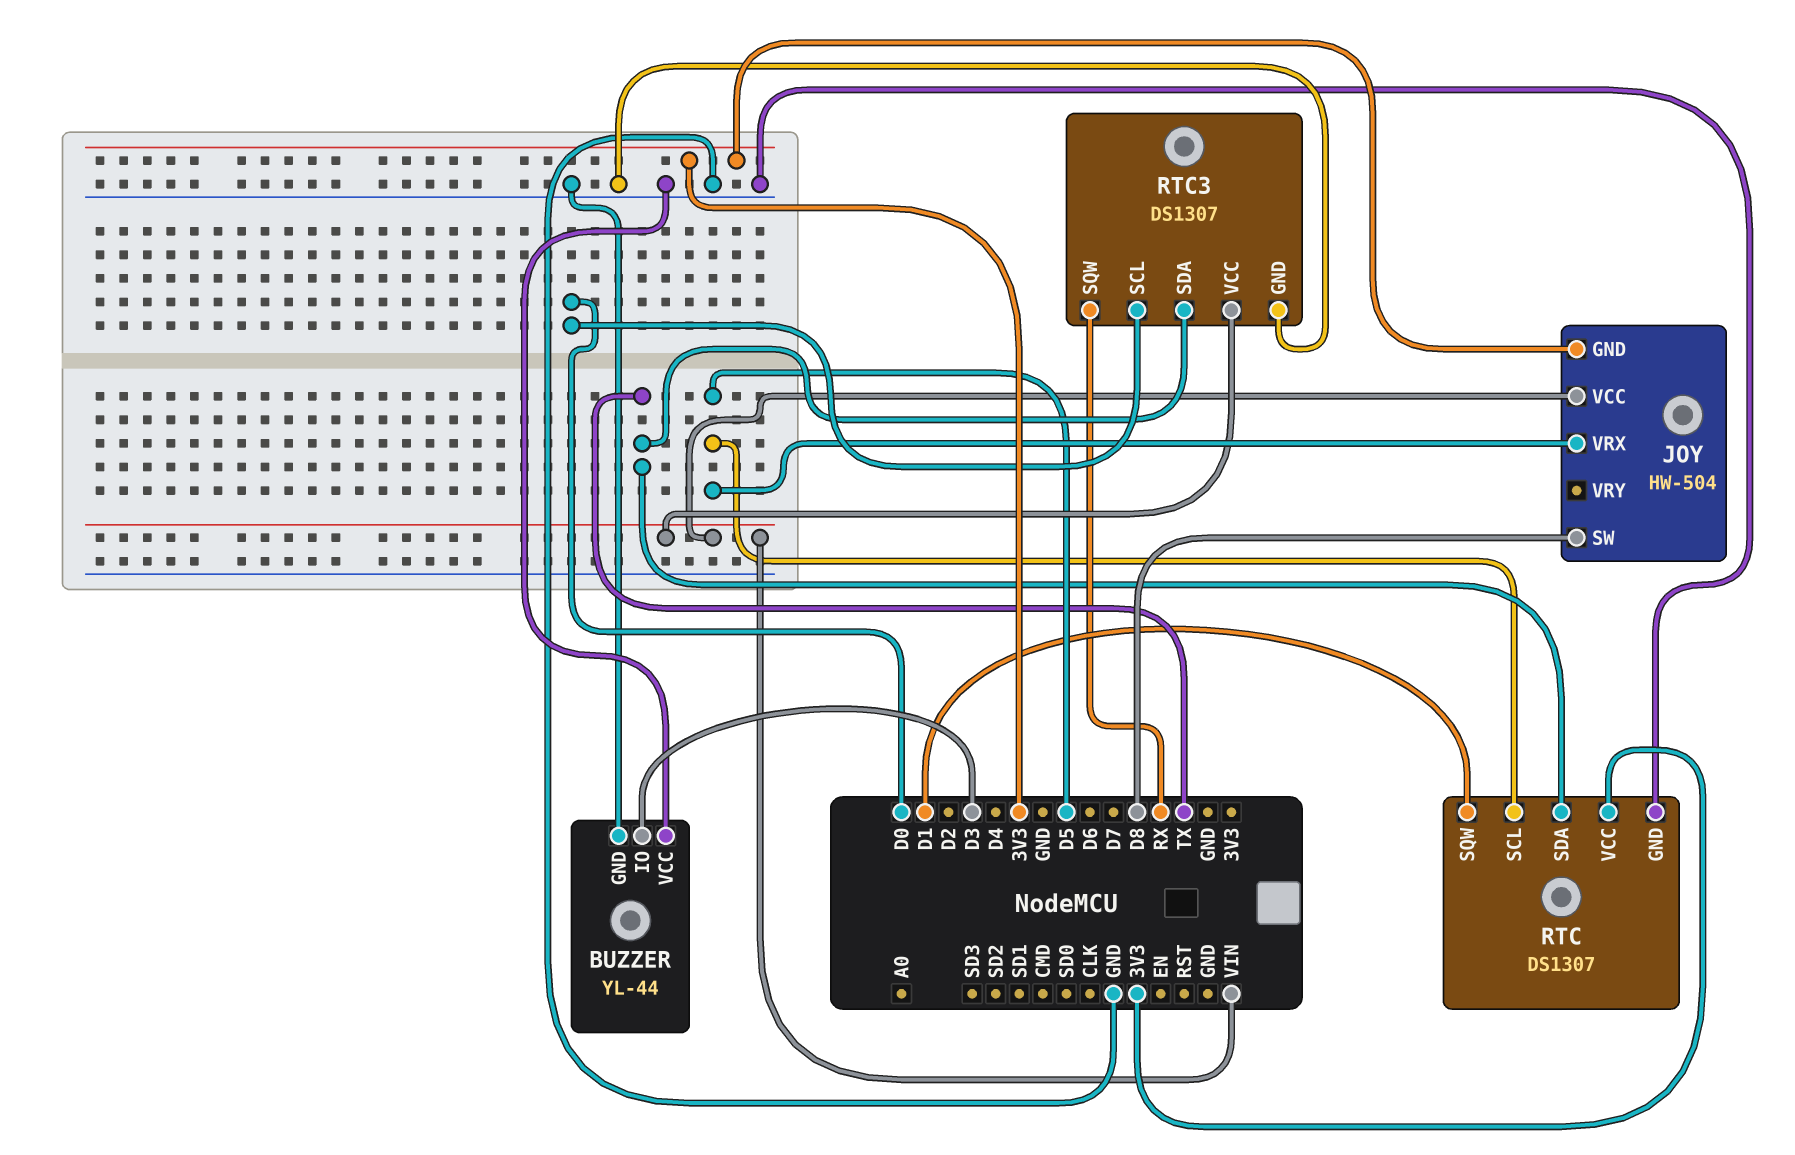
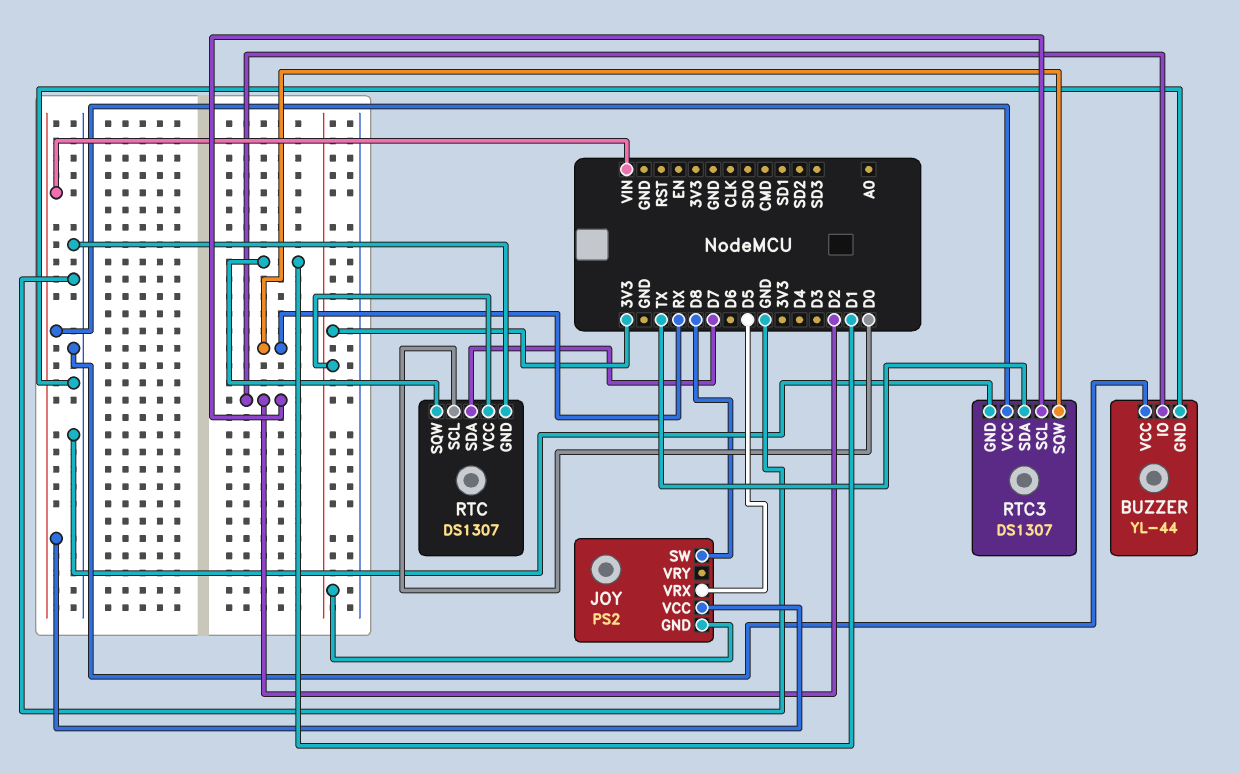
BUZZER pin IO: D3 -> D2
JOY: HW-504 -> PS2
RTC pin SCL: D5 -> D0
RTC pin SDA: TX -> D7
RTC3 pin SCL: D0 -> D2

